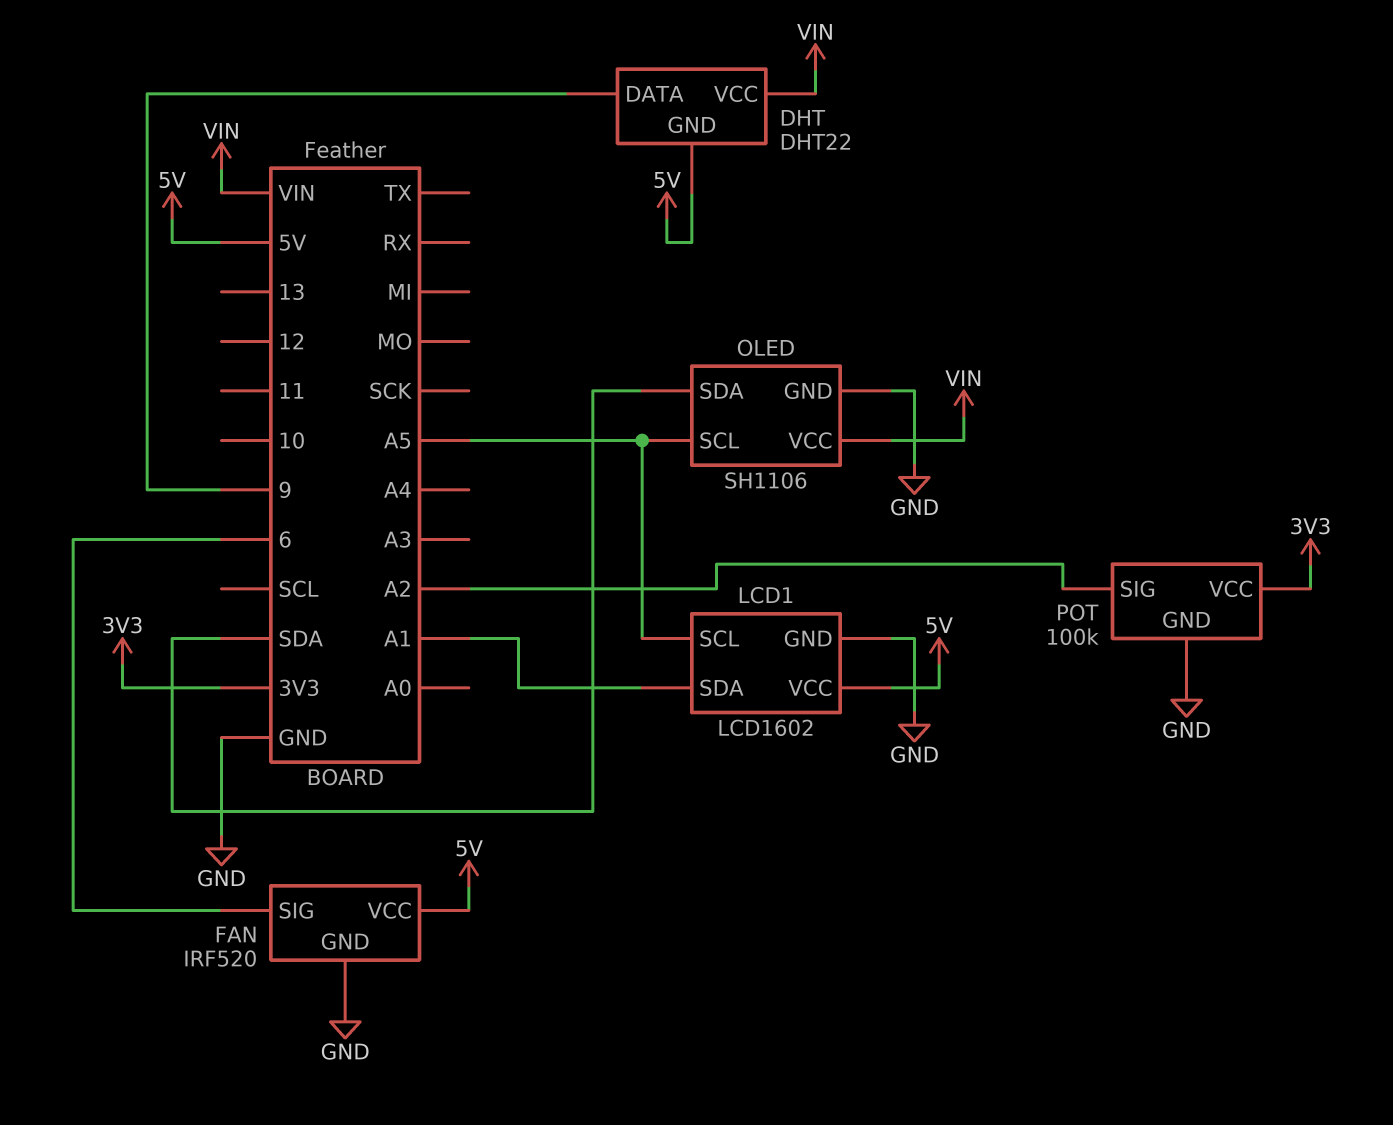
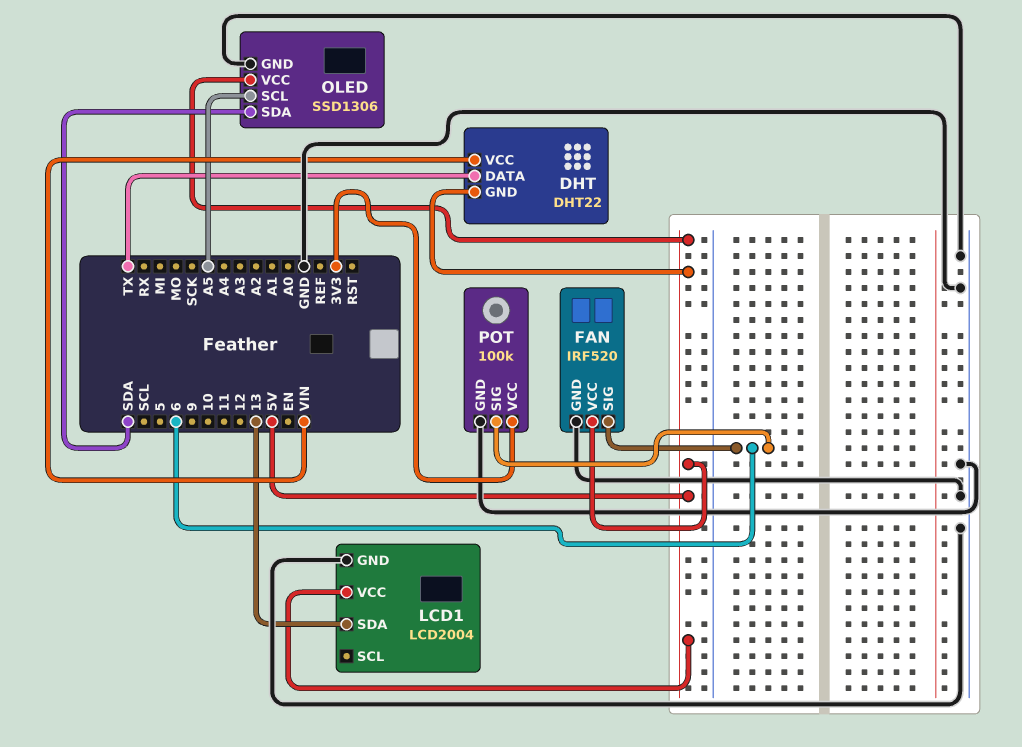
DHT pin DATA: 9 -> TX
LCD1: LCD1602 -> LCD2004
LCD1 pin SCL: A5 -> none
LCD1 pin SDA: A1 -> 13
OLED: SH1106 -> SSD1306
OLED pin VCC: VIN -> 5V
POT pin SIG: A2 -> 6

